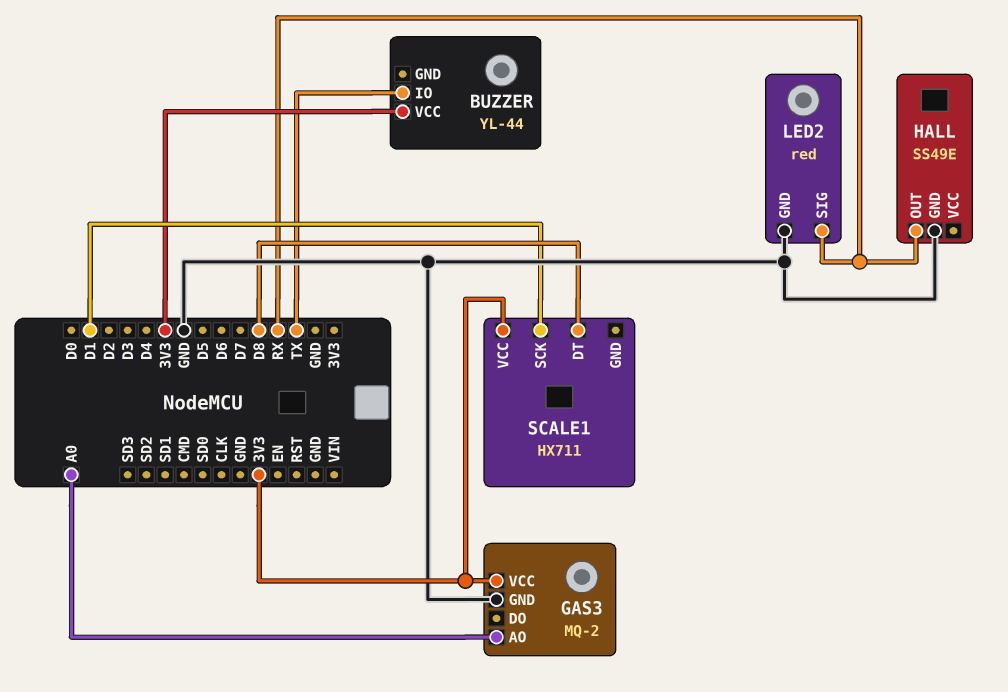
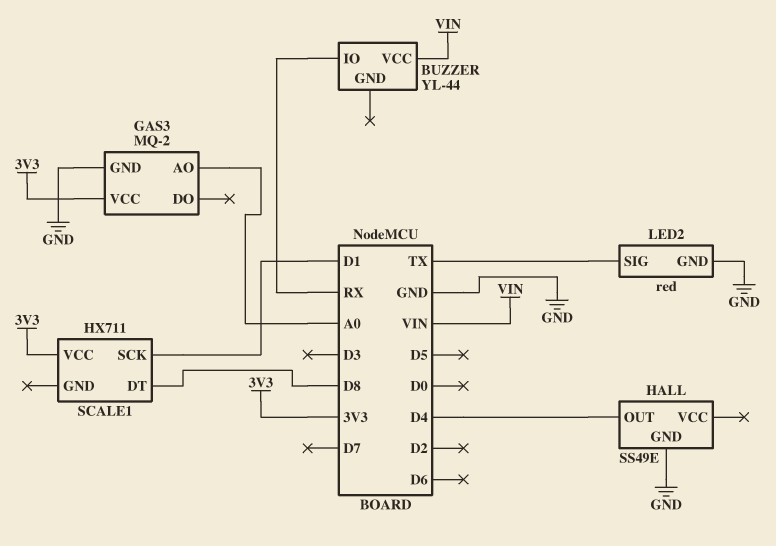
BUZZER pin IO: TX -> RX
BUZZER pin VCC: 3V3 -> VIN
HALL pin OUT: RX -> D4
LED2 pin SIG: RX -> TX

